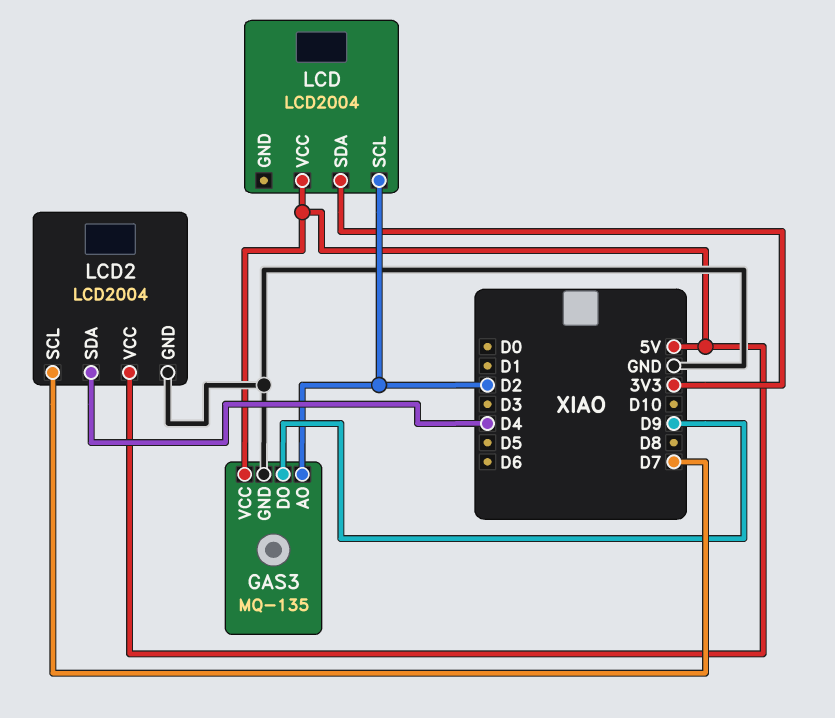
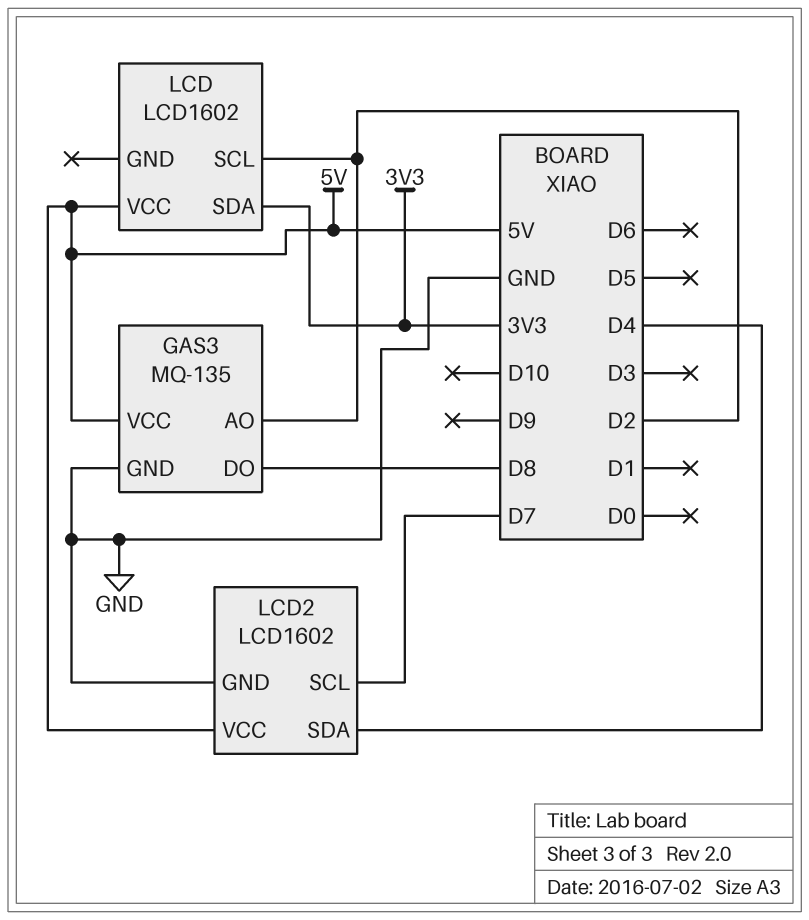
GAS3 pin DO: D9 -> D8
LCD: LCD2004 -> LCD1602
LCD2: LCD2004 -> LCD1602

